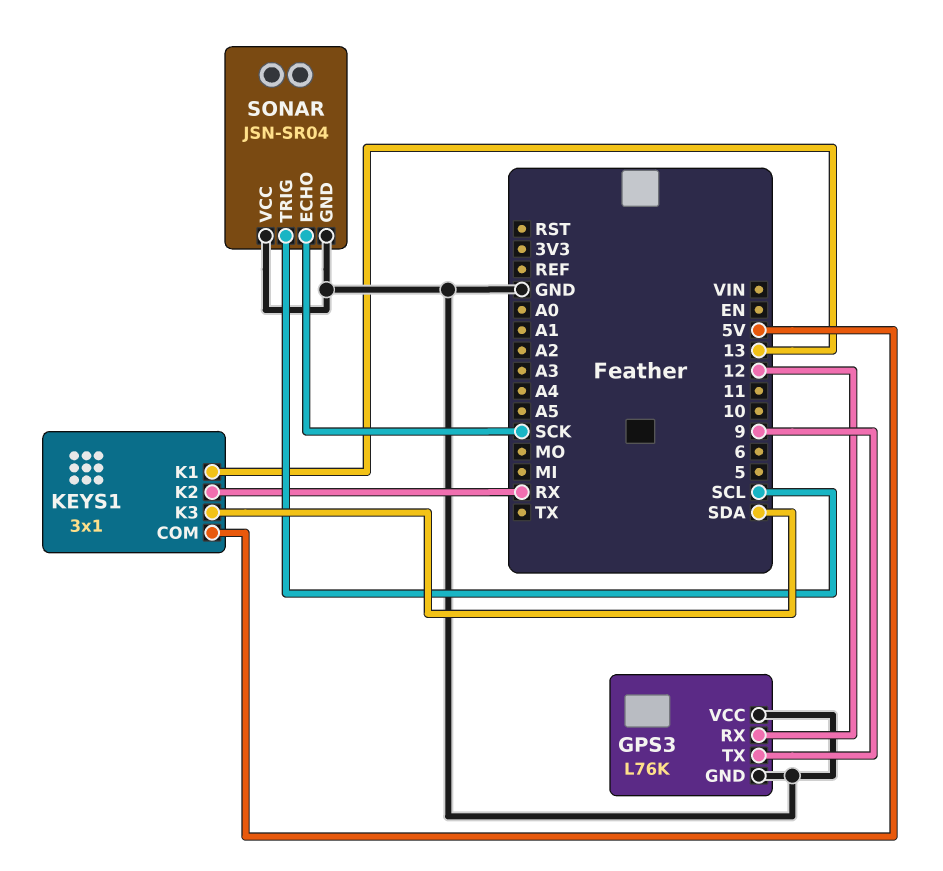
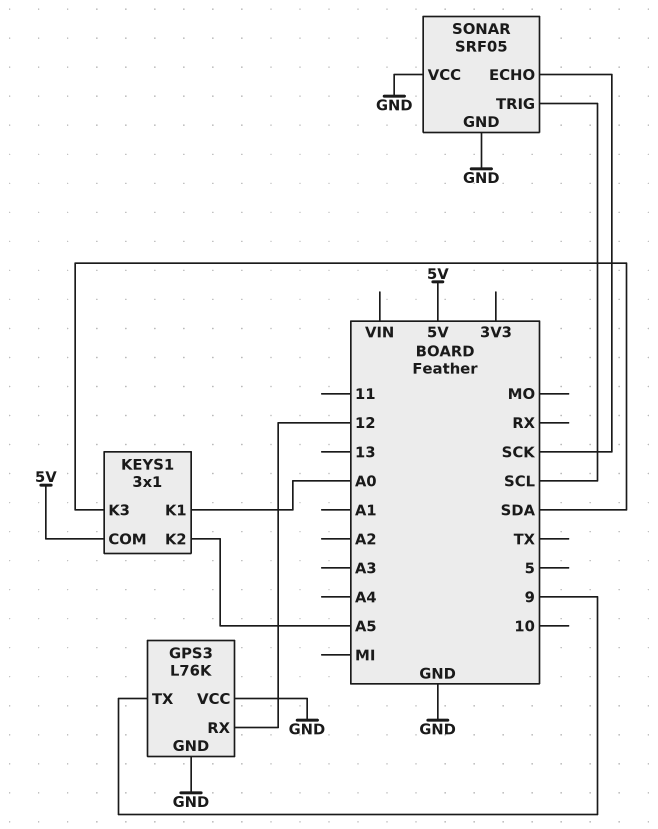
KEYS1 pin K1: 13 -> A0
KEYS1 pin K2: RX -> A5
SONAR: JSN-SR04 -> SRF05

